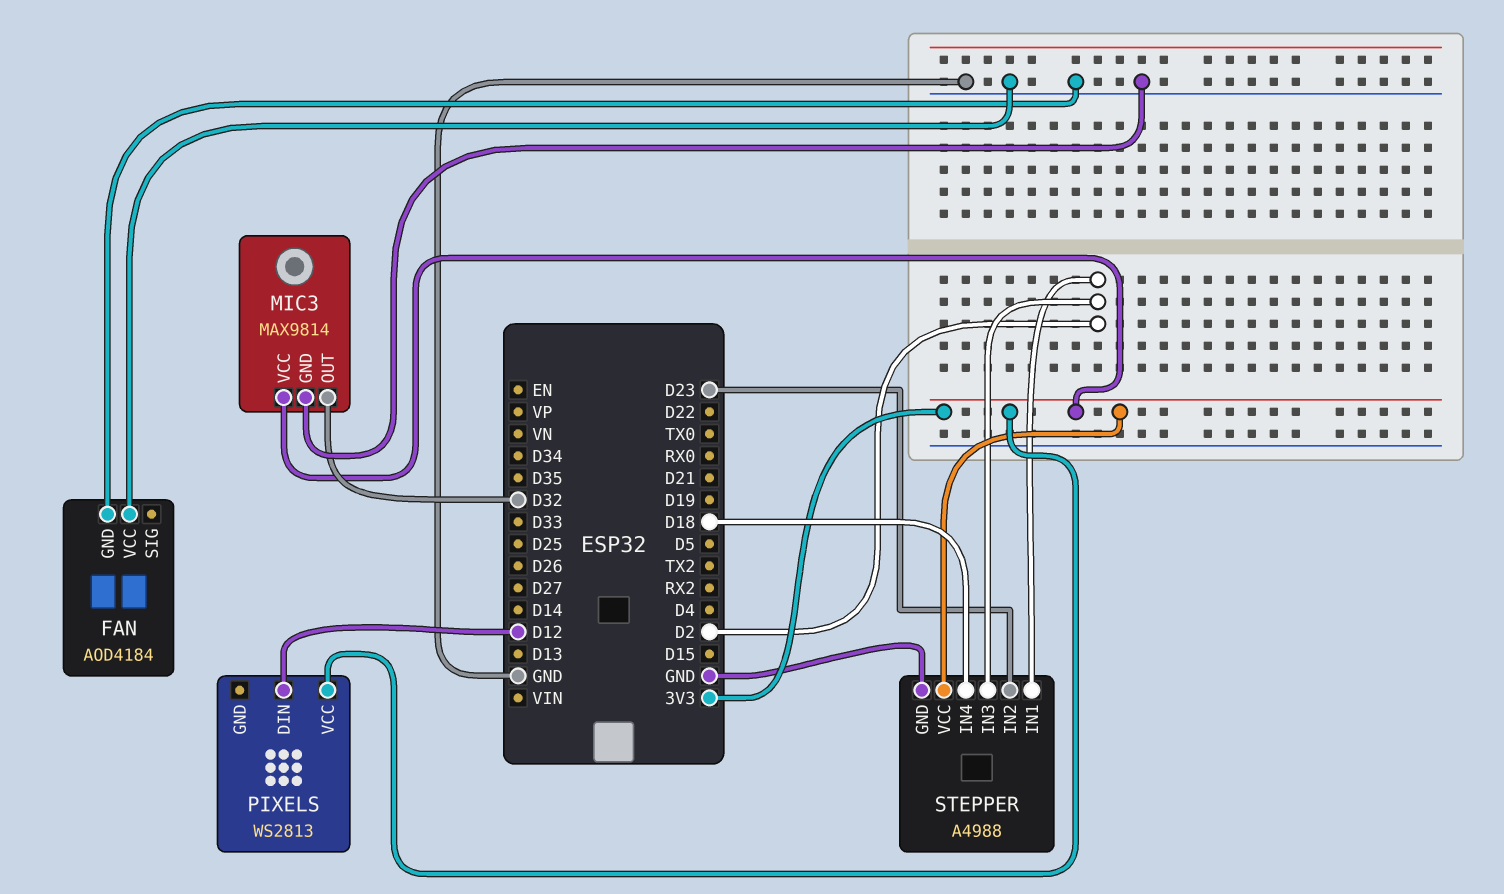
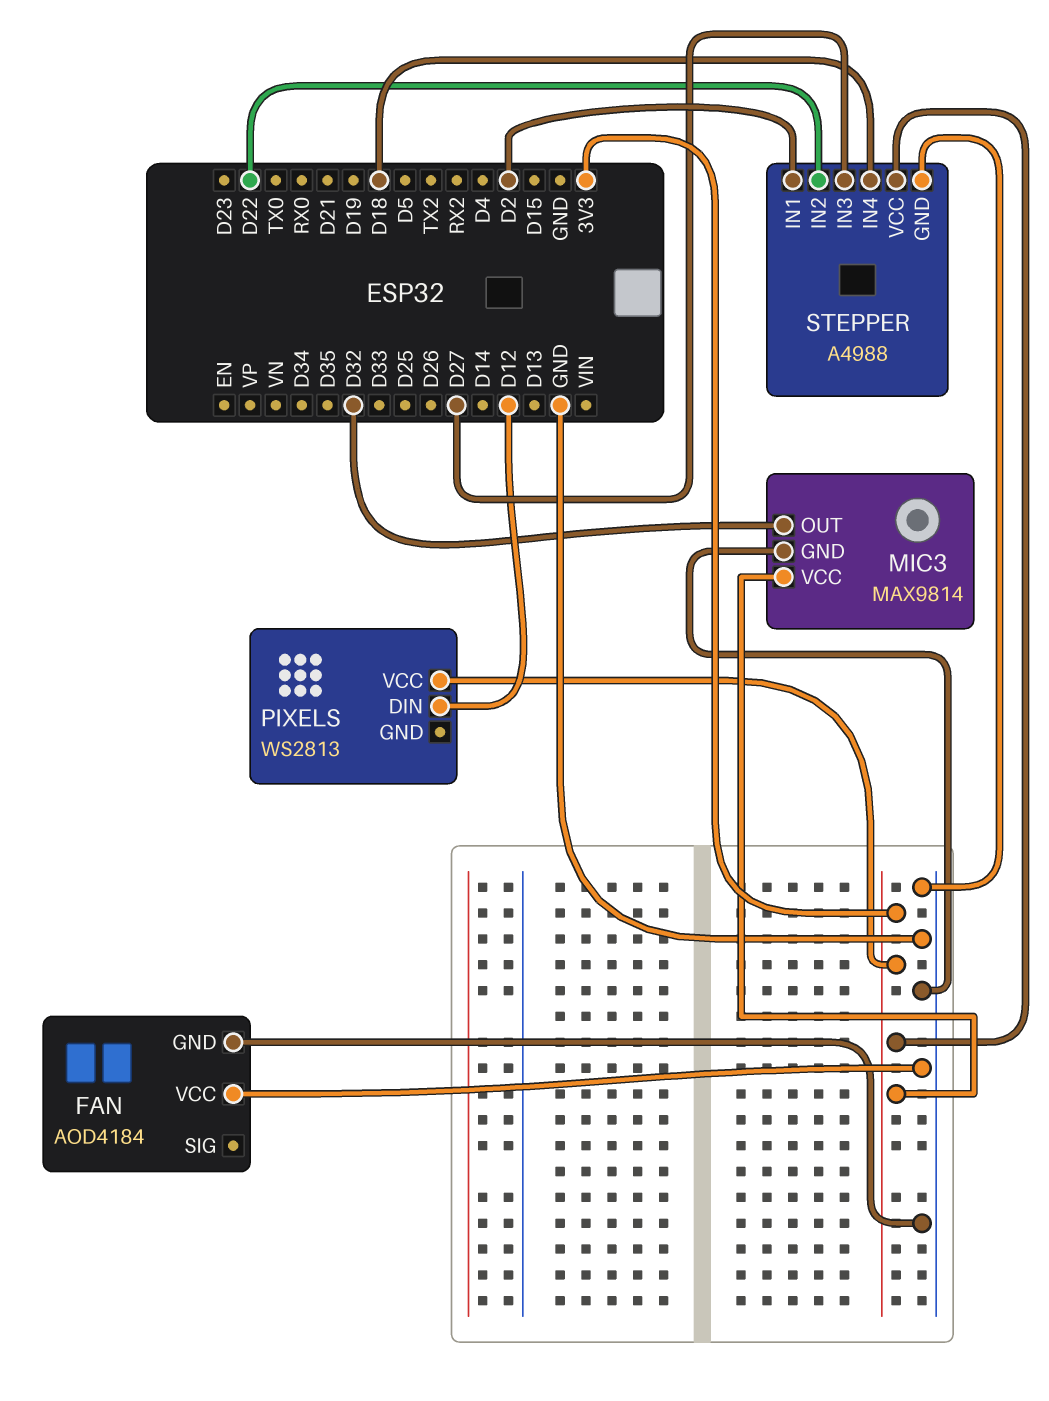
STEPPER pin IN2: D23 -> D22
STEPPER pin IN3: D2 -> D27

